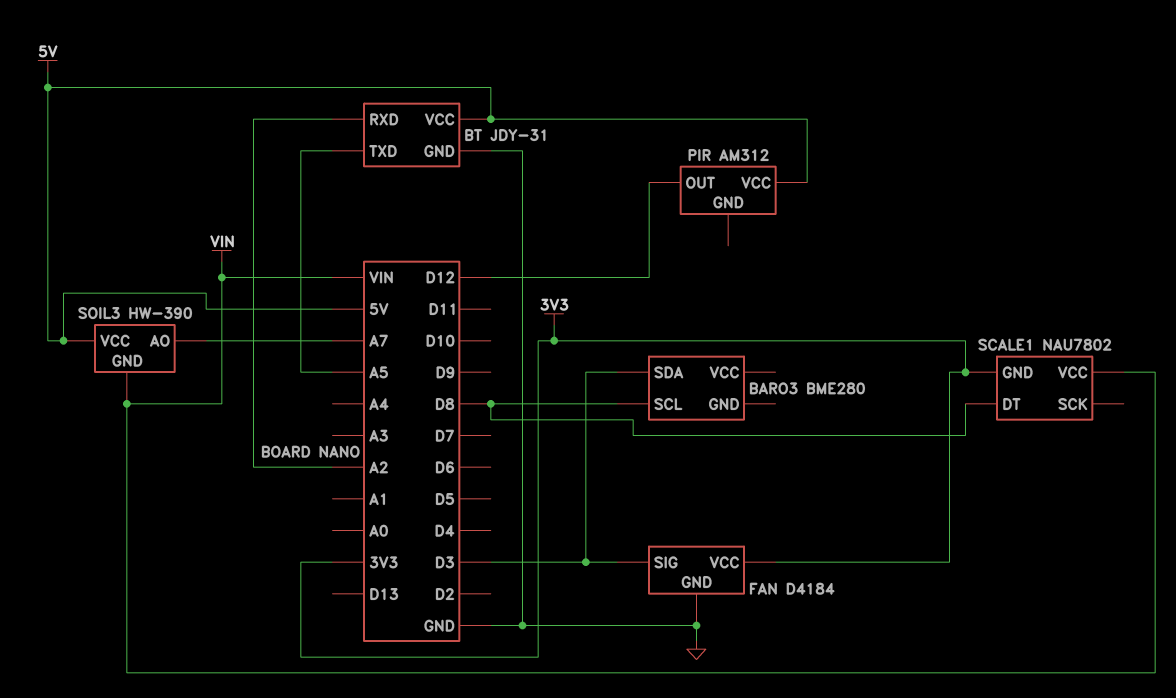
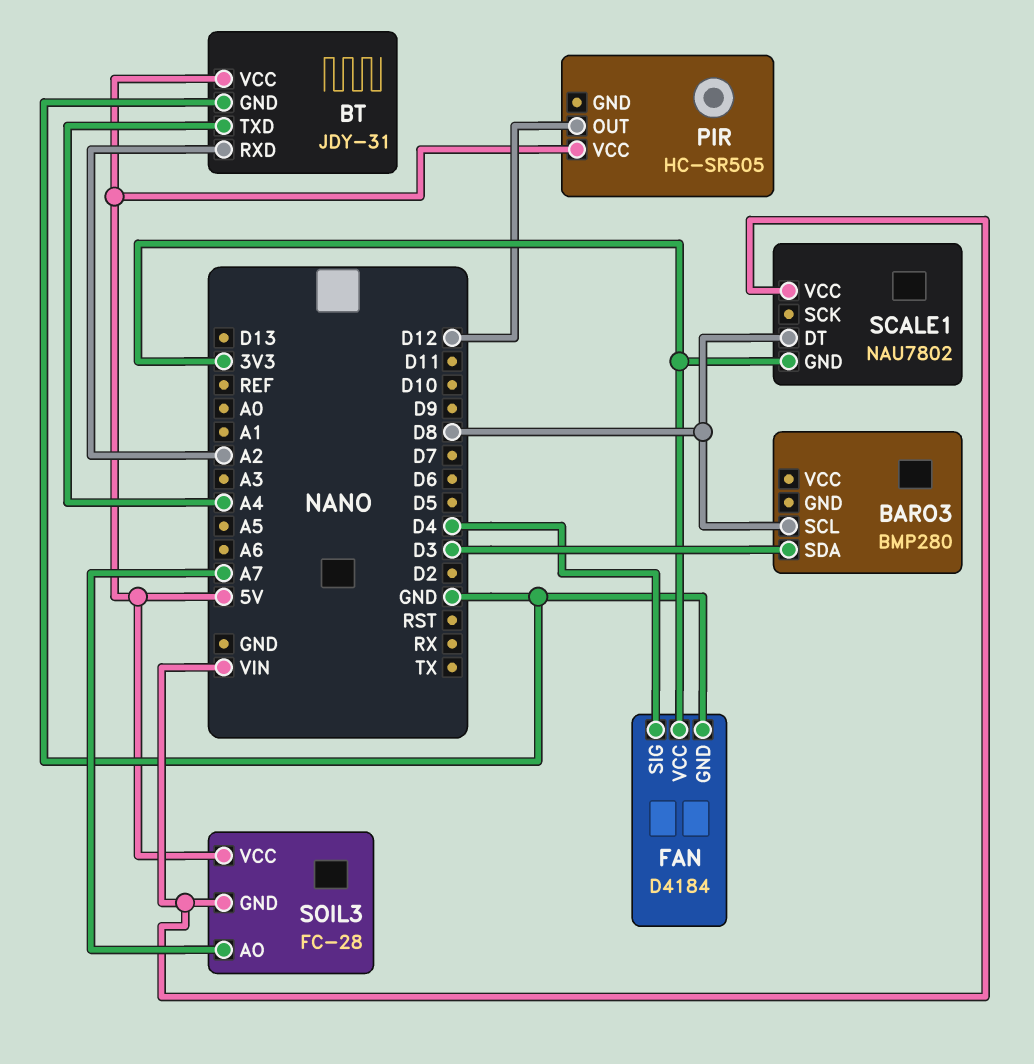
BARO3: BME280 -> BMP280
BT pin TXD: A5 -> A4
FAN pin SIG: D3 -> D4
PIR: AM312 -> HC-SR505
SOIL3: HW-390 -> FC-28

